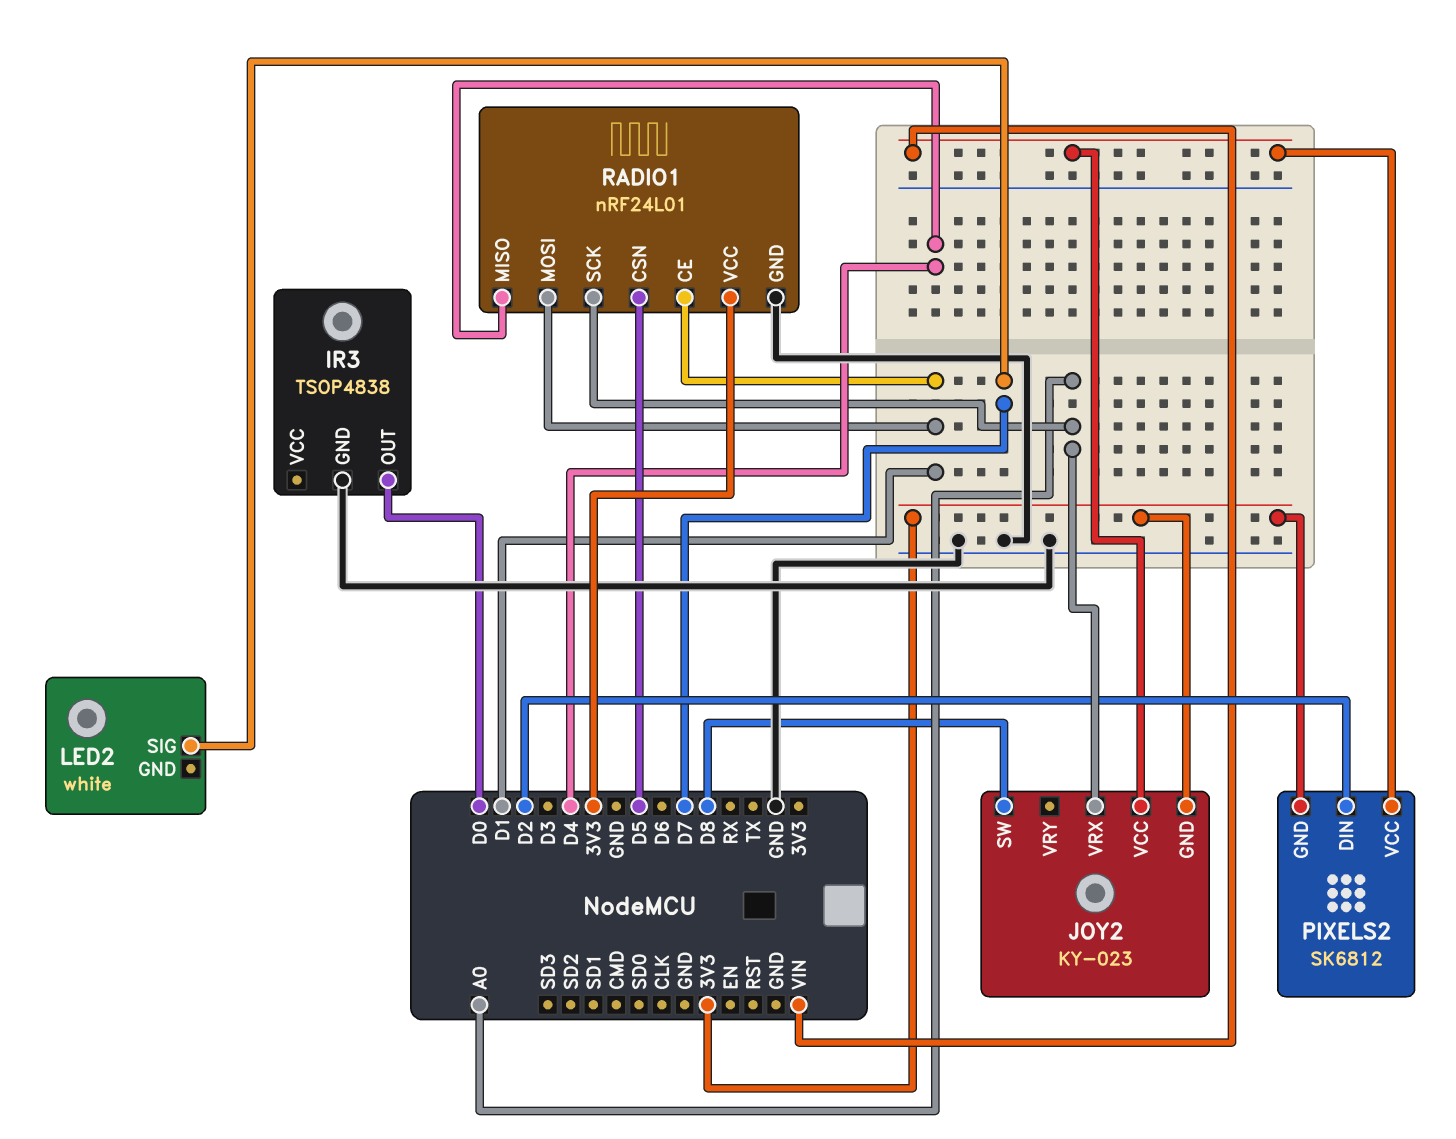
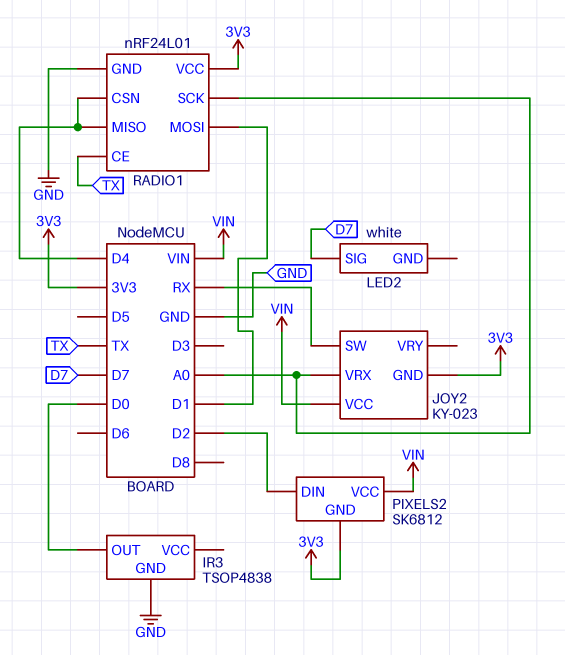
JOY2 pin SW: D8 -> RX
RADIO1 pin CE: D1 -> TX
RADIO1 pin CSN: D5 -> D4

